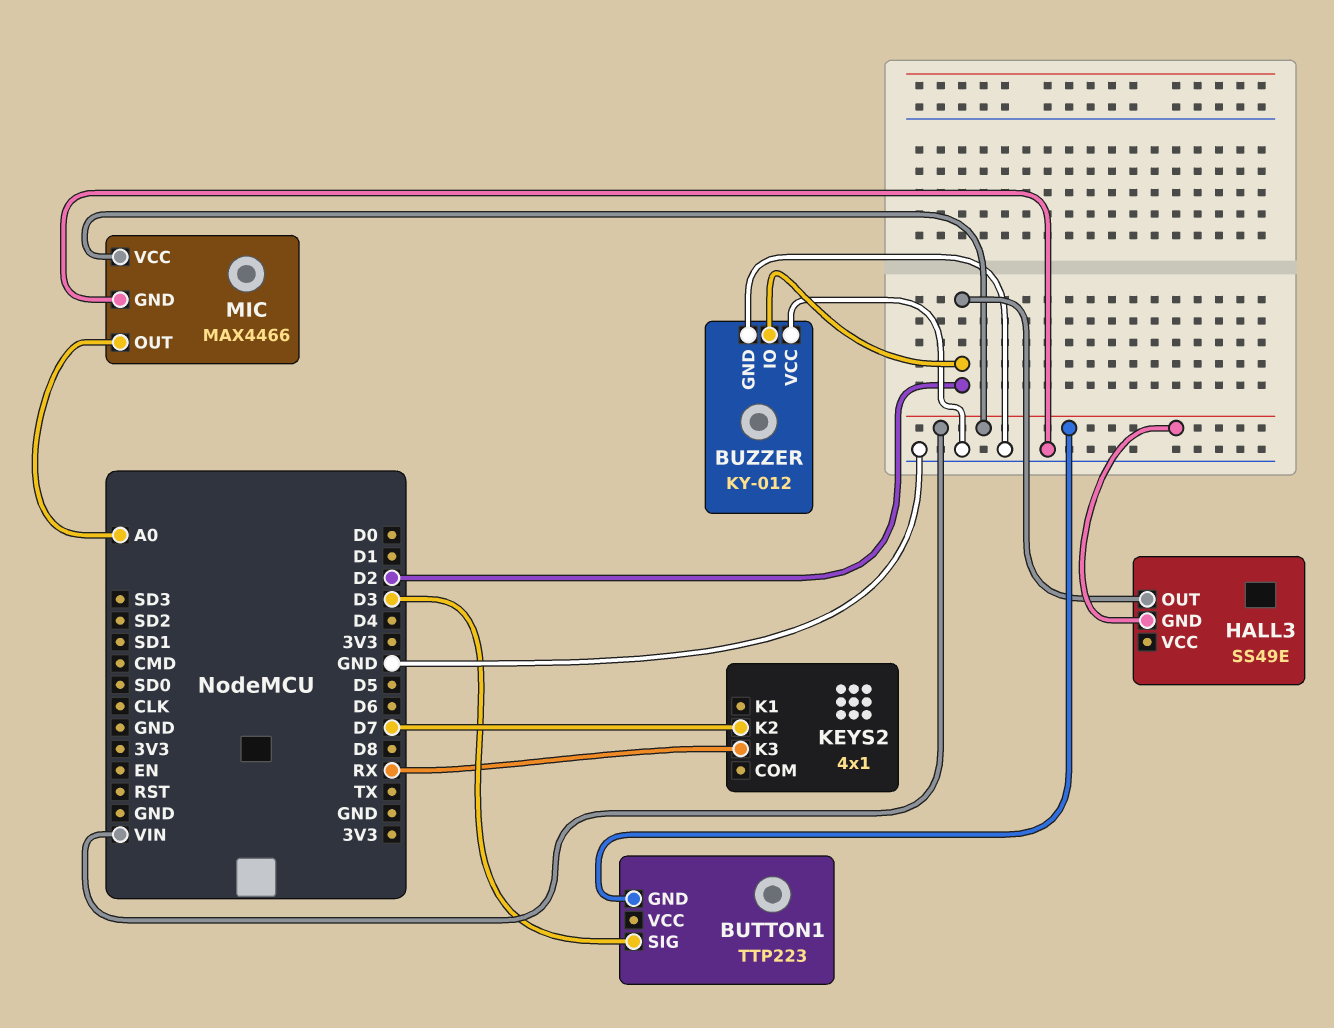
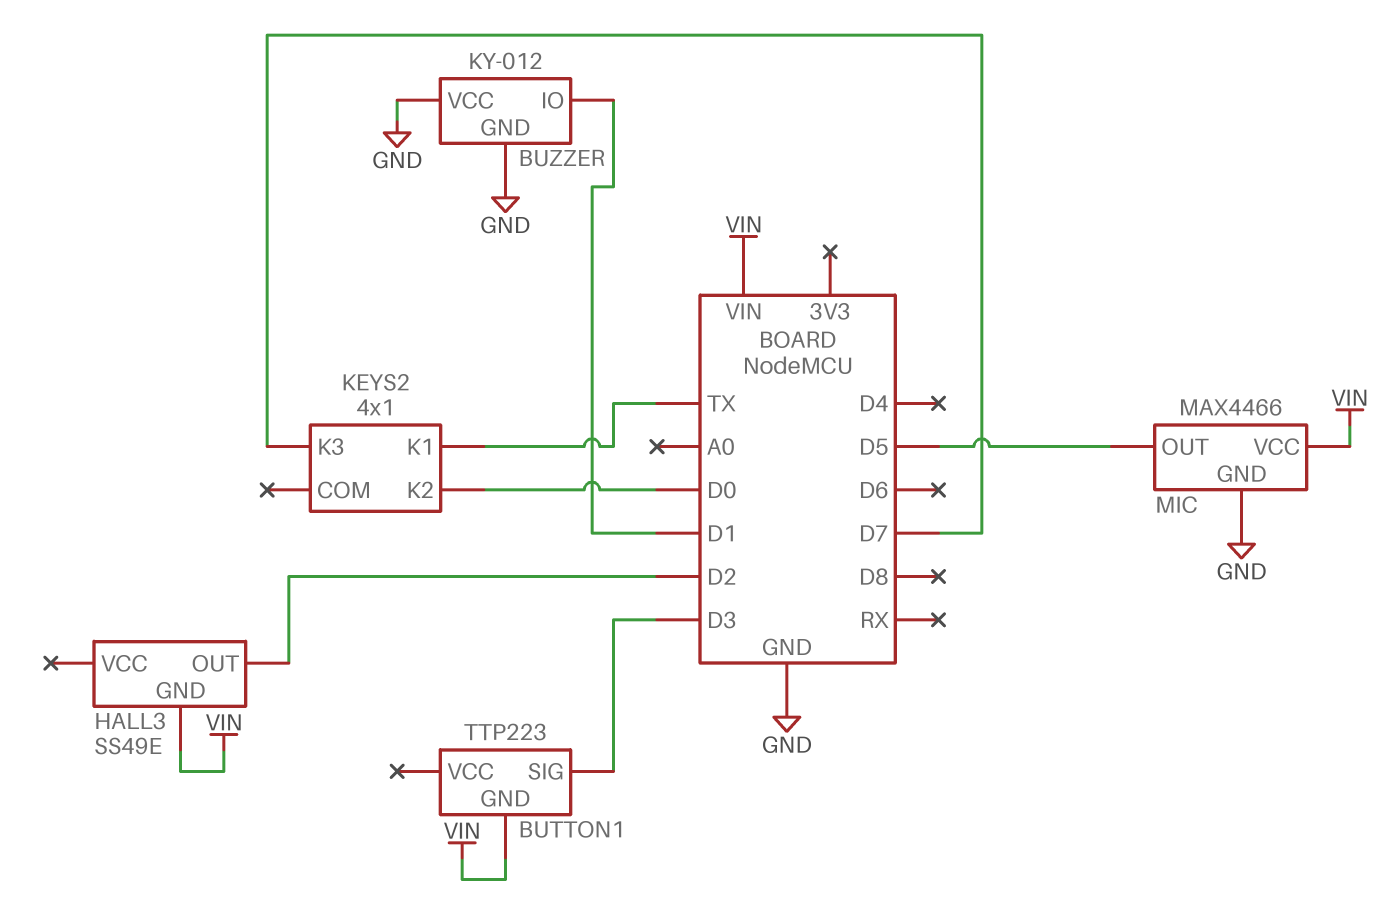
BUZZER pin IO: D2 -> D1
KEYS2 pin K1: none -> TX
KEYS2 pin K2: D7 -> D0
KEYS2 pin K3: RX -> D7
MIC pin OUT: A0 -> D5

